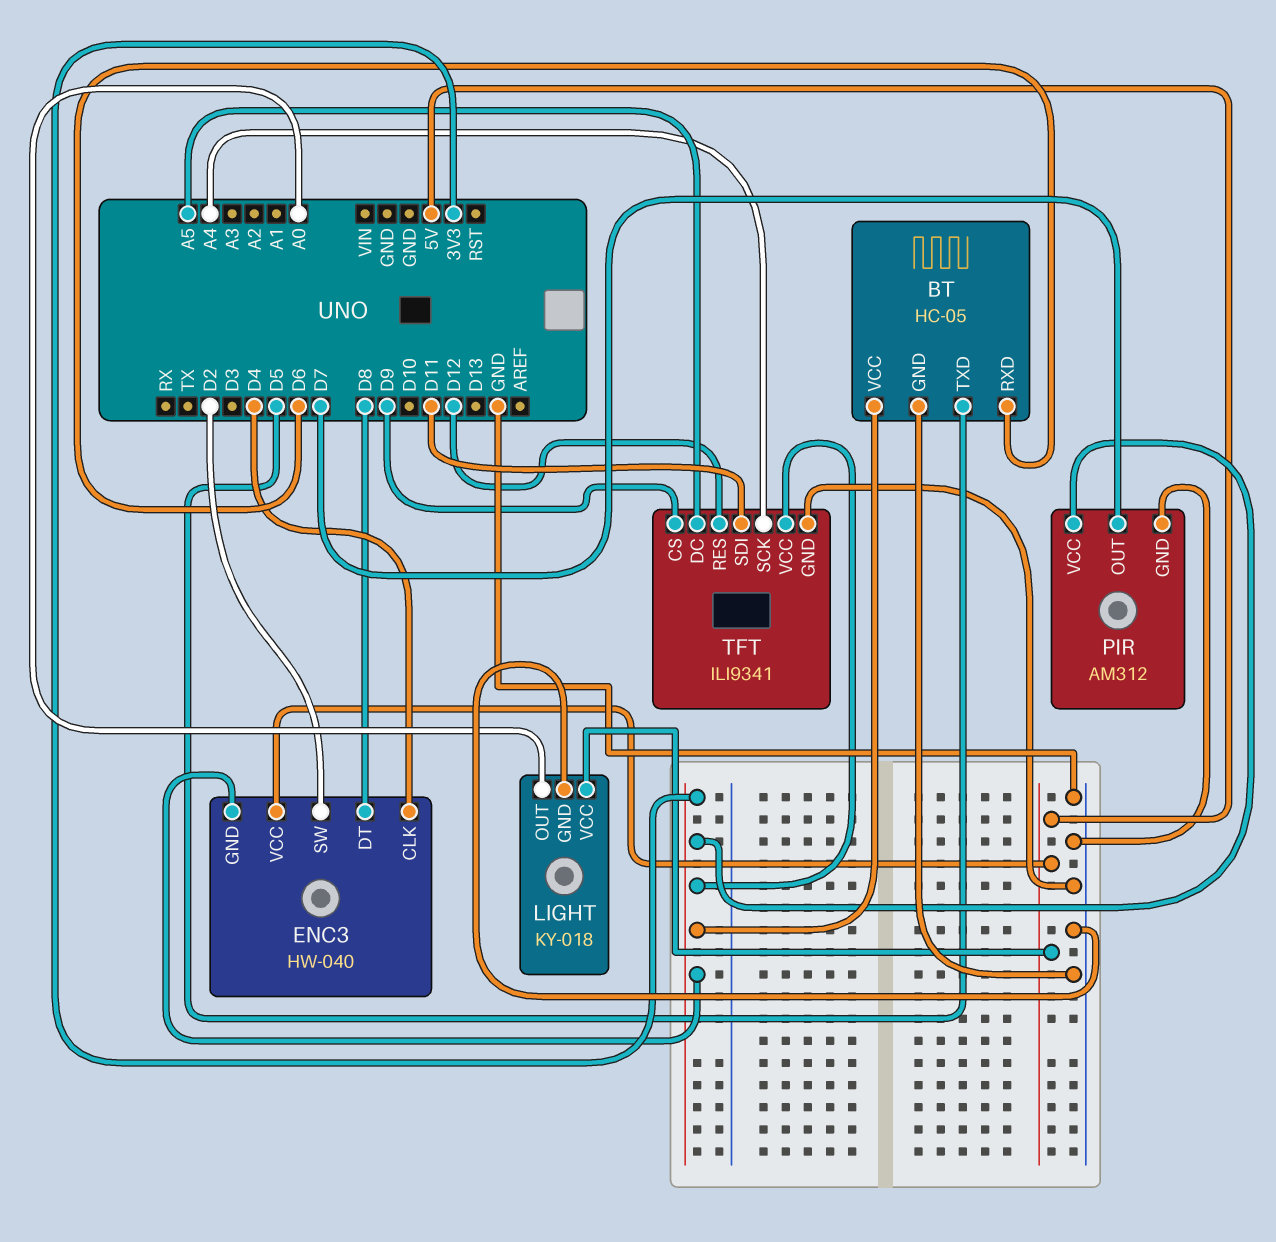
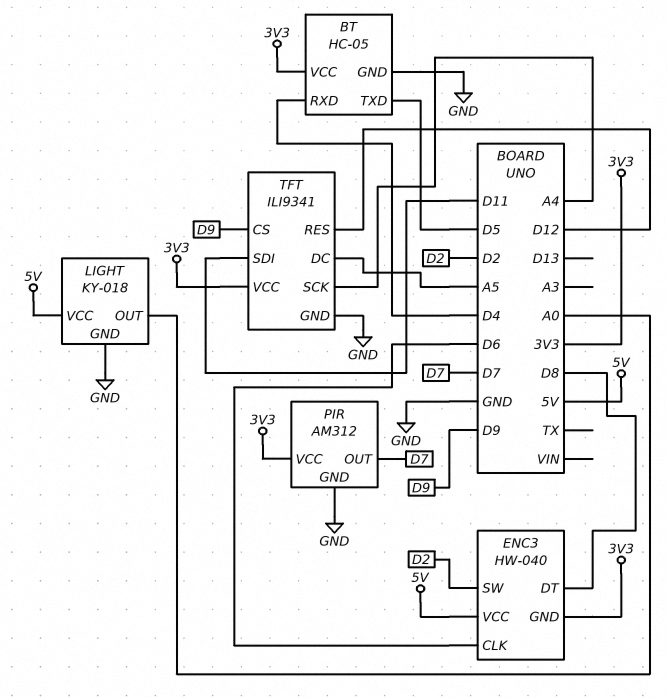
BT pin RXD: D6 -> D4
ENC3 pin CLK: D4 -> D6

